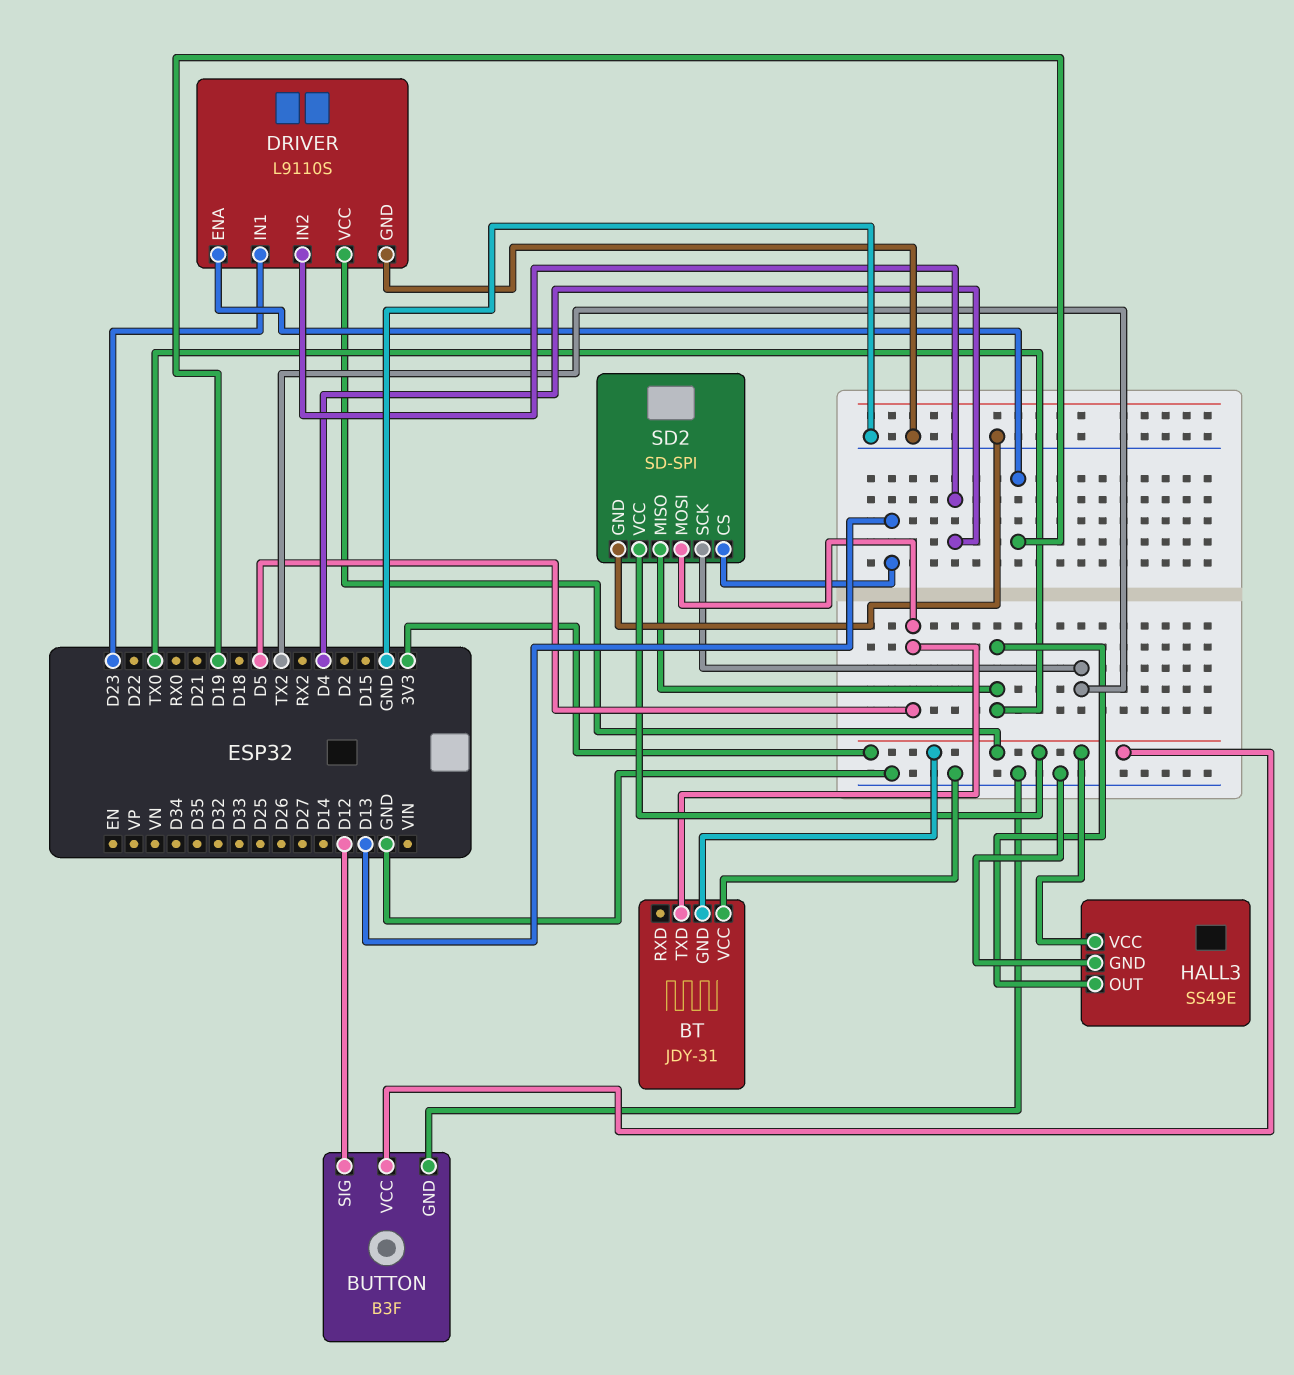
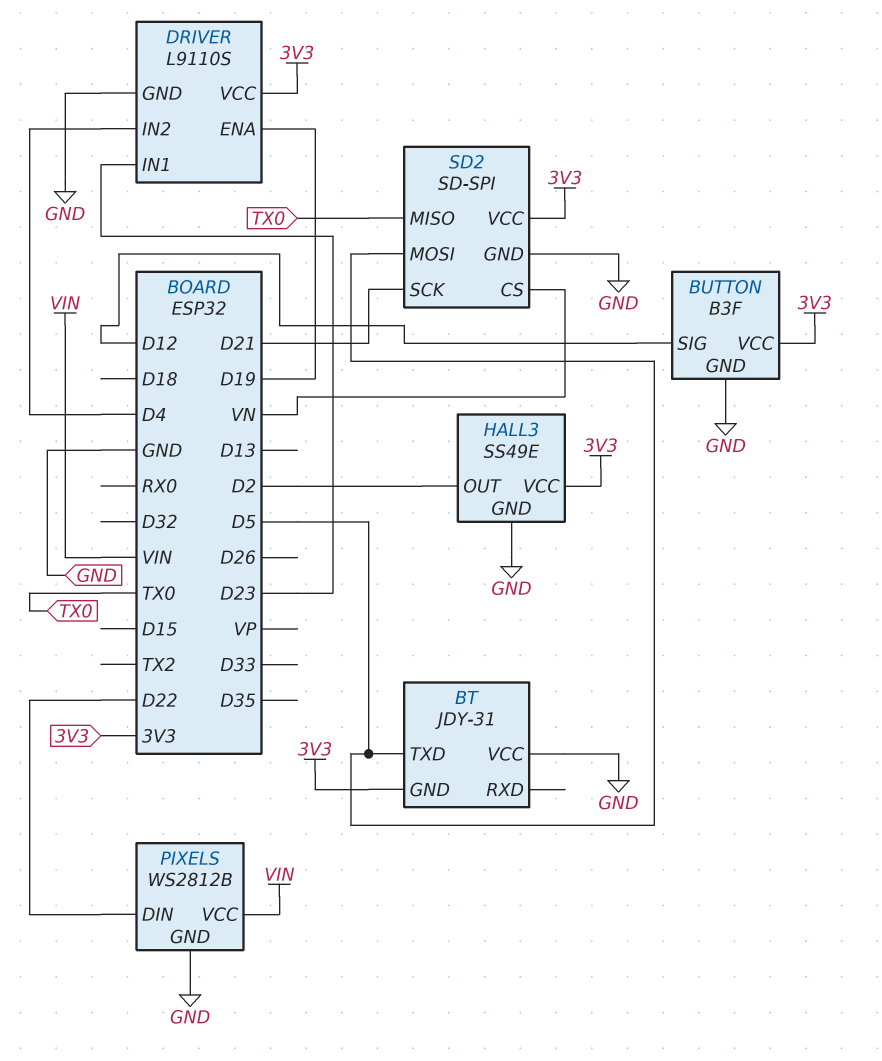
HALL3 pin OUT: TX0 -> D2
PIXELS: none -> WS2812B
PIXELS pin DIN: none -> D22
PIXELS pin GND: none -> GND
PIXELS pin VCC: none -> VIN
SD2 pin CS: D13 -> VN
SD2 pin SCK: TX2 -> D21

